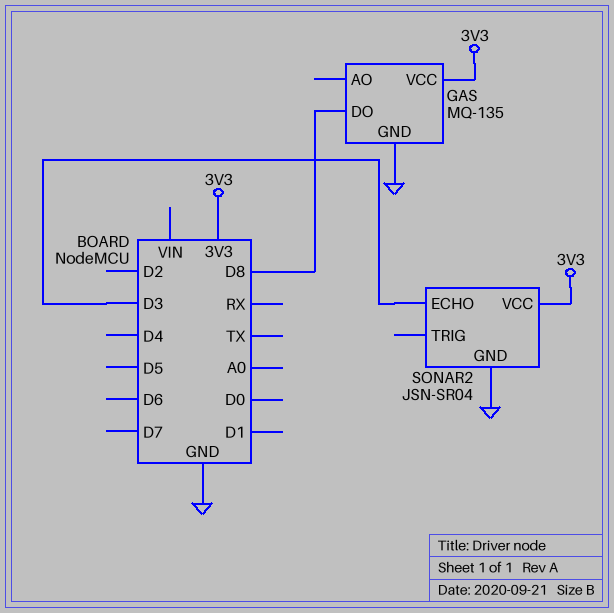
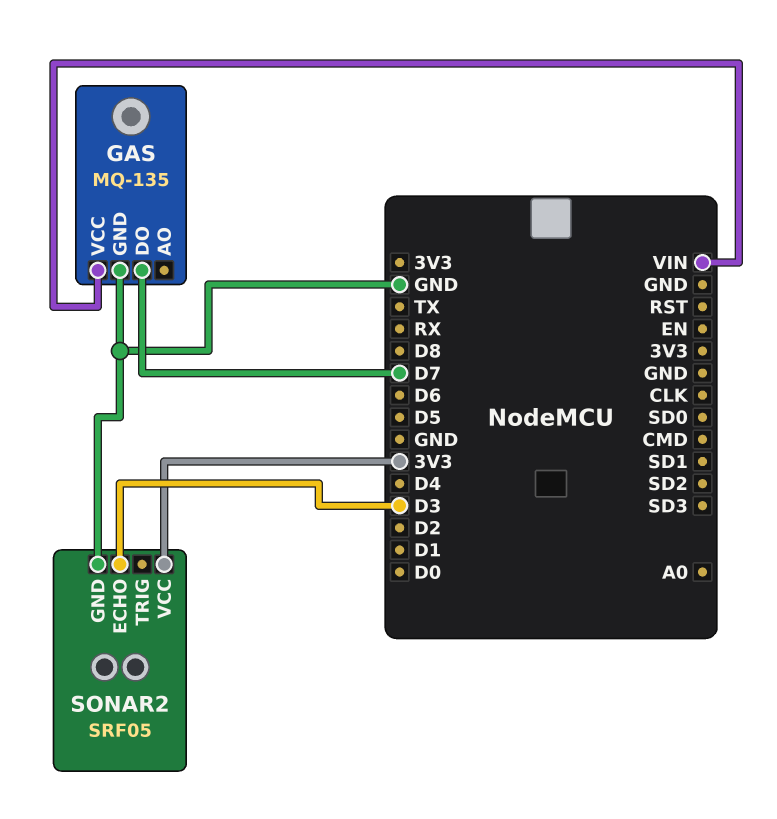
GAS pin DO: D8 -> D7
GAS pin VCC: 3V3 -> VIN
SONAR2: JSN-SR04 -> SRF05

